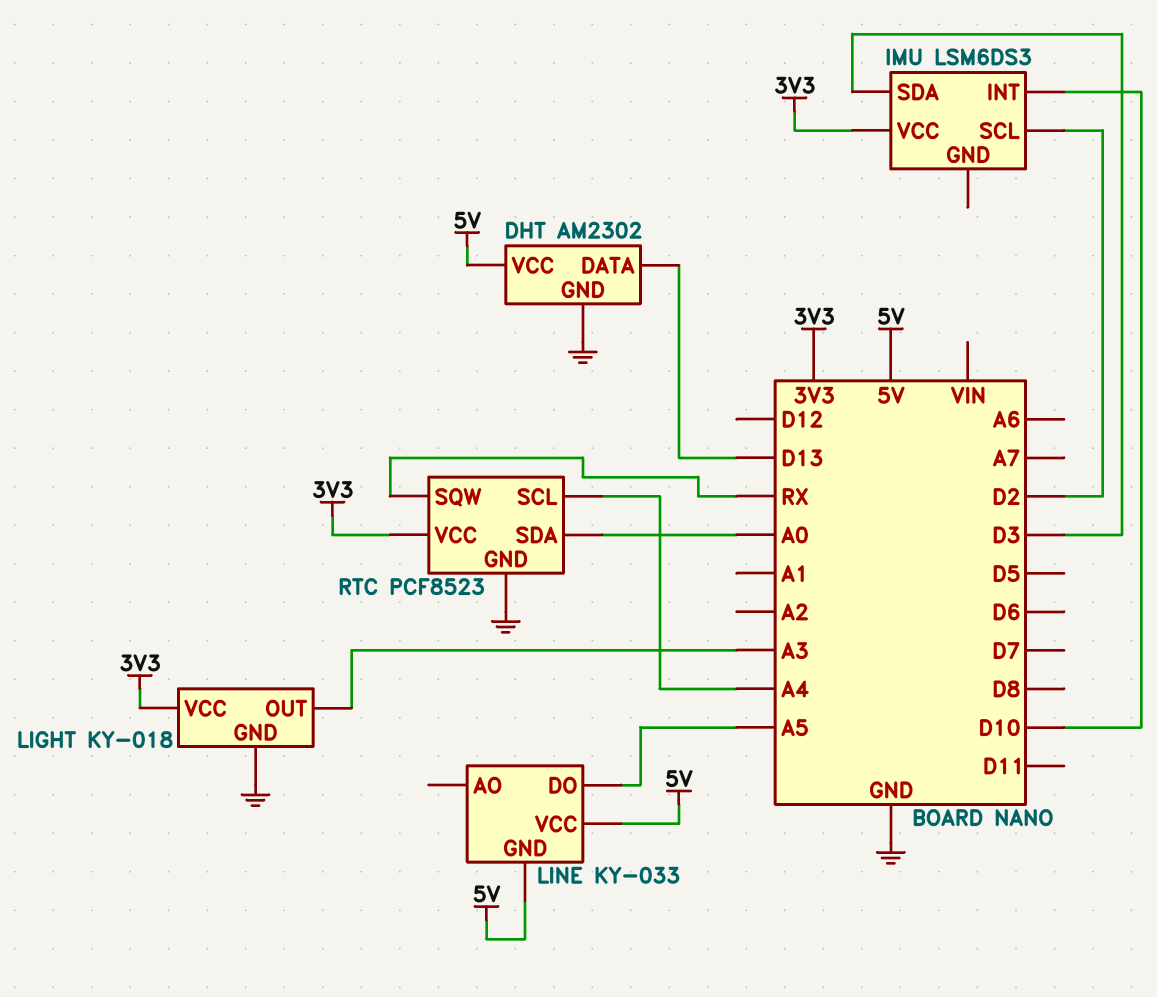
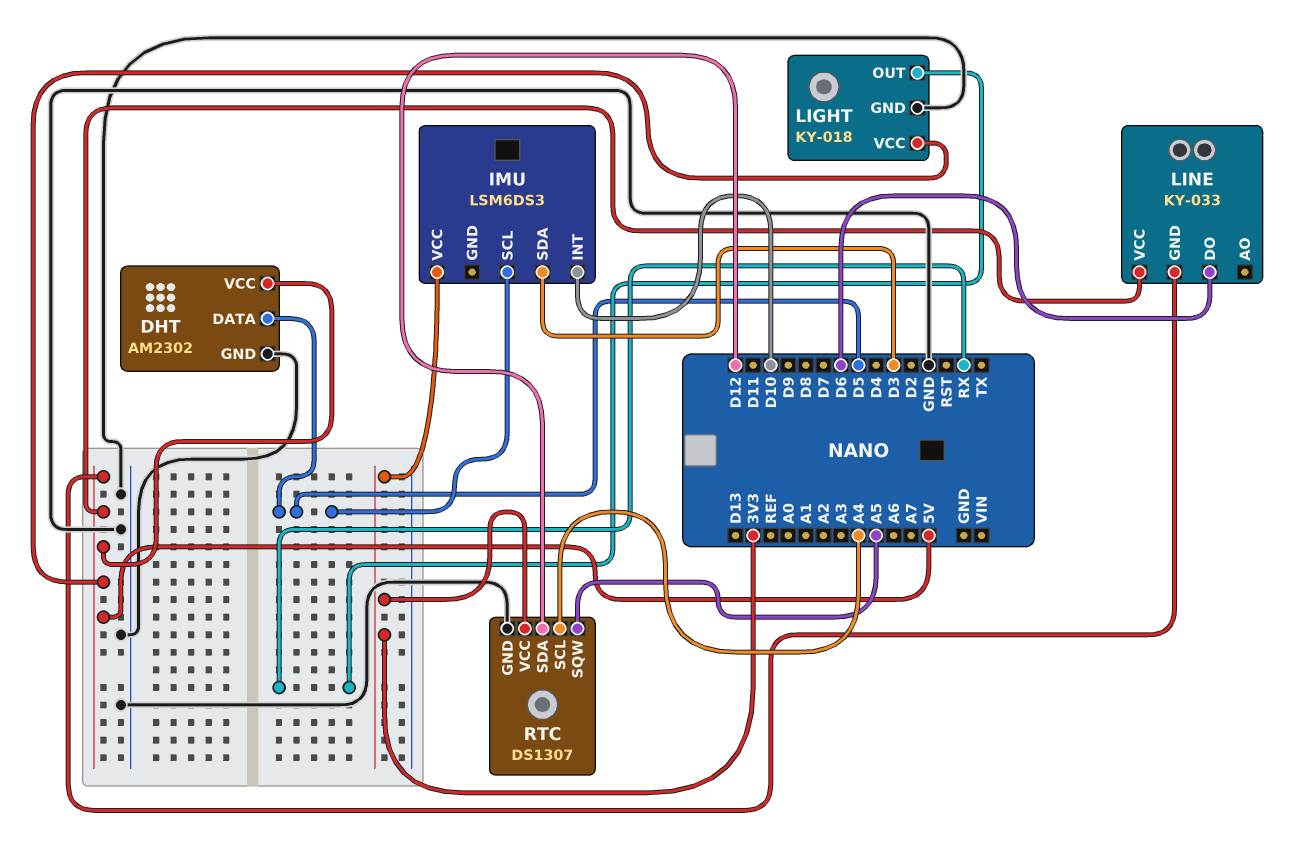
DHT pin DATA: D13 -> D5
IMU pin SCL: D2 -> D5
LIGHT pin OUT: A3 -> RX
LIGHT pin VCC: 3V3 -> 5V
LINE pin DO: A5 -> D6
RTC: PCF8523 -> DS1307
RTC pin SDA: A0 -> D12
RTC pin SQW: RX -> A5

